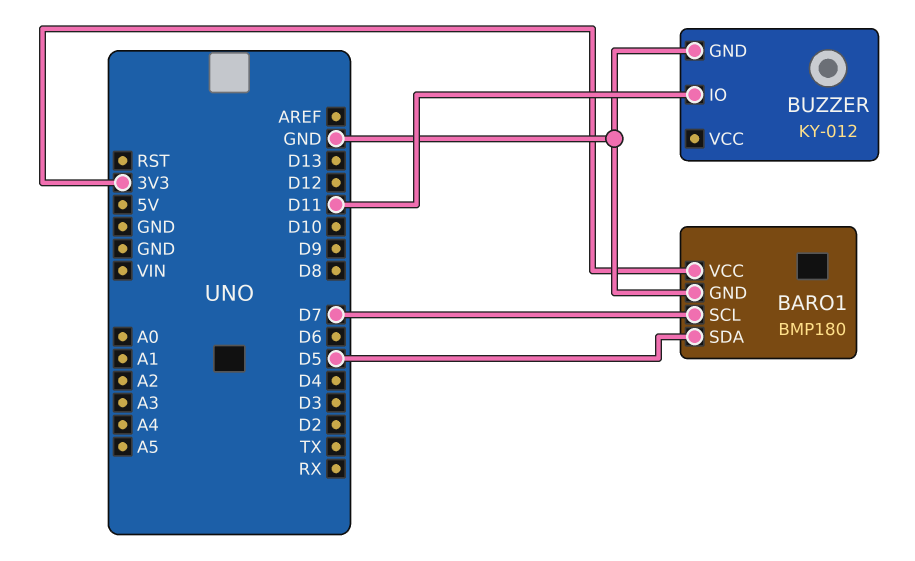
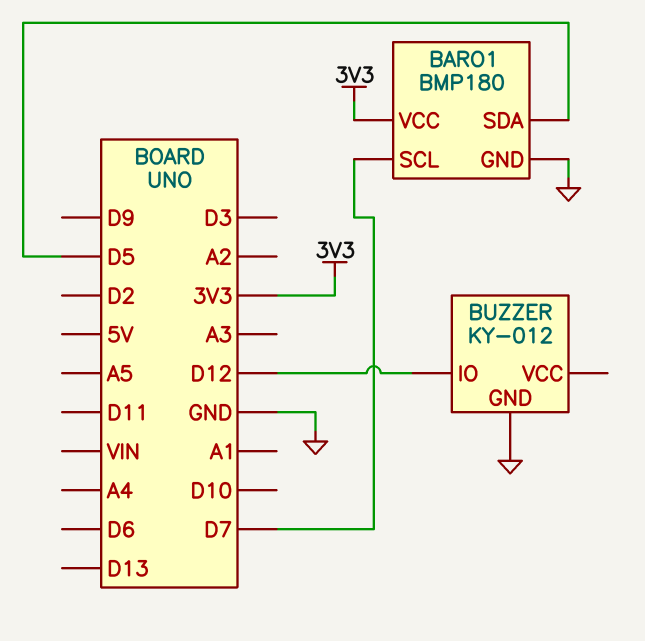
BUZZER pin IO: D11 -> D12

